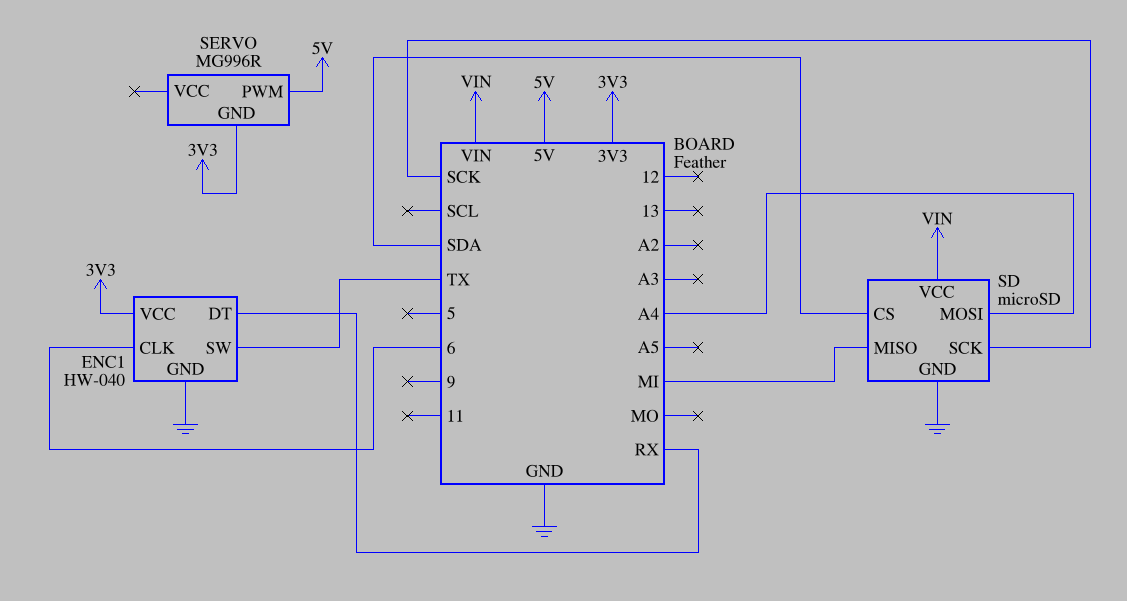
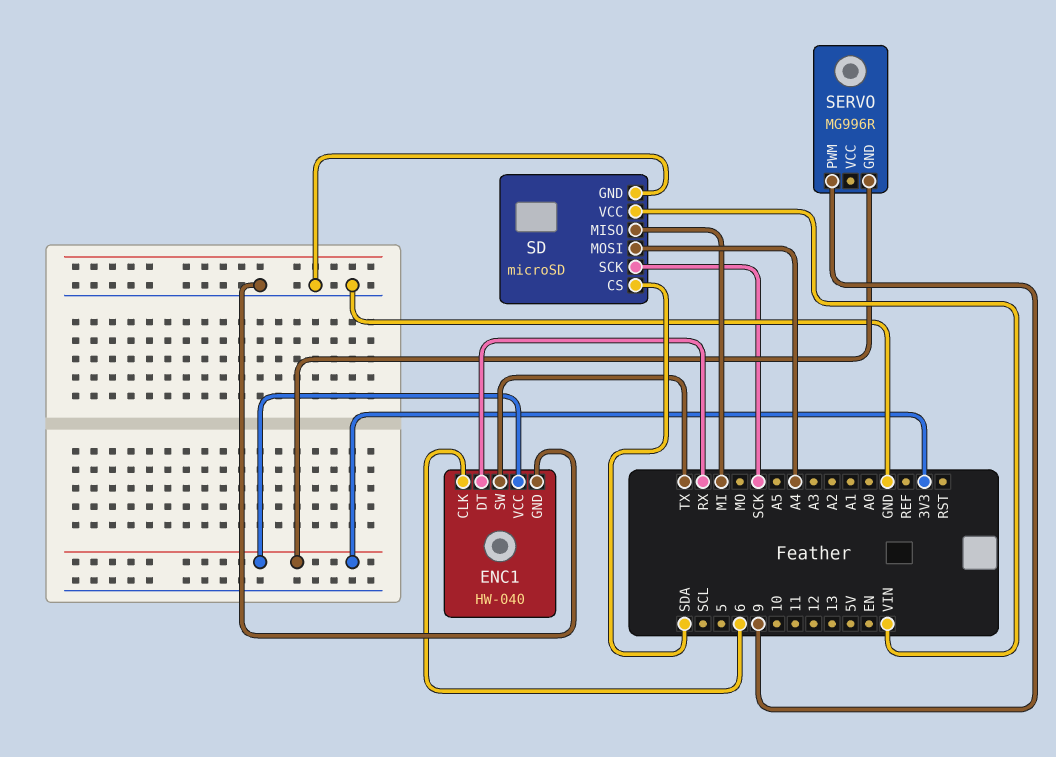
SERVO pin PWM: 5V -> 9

